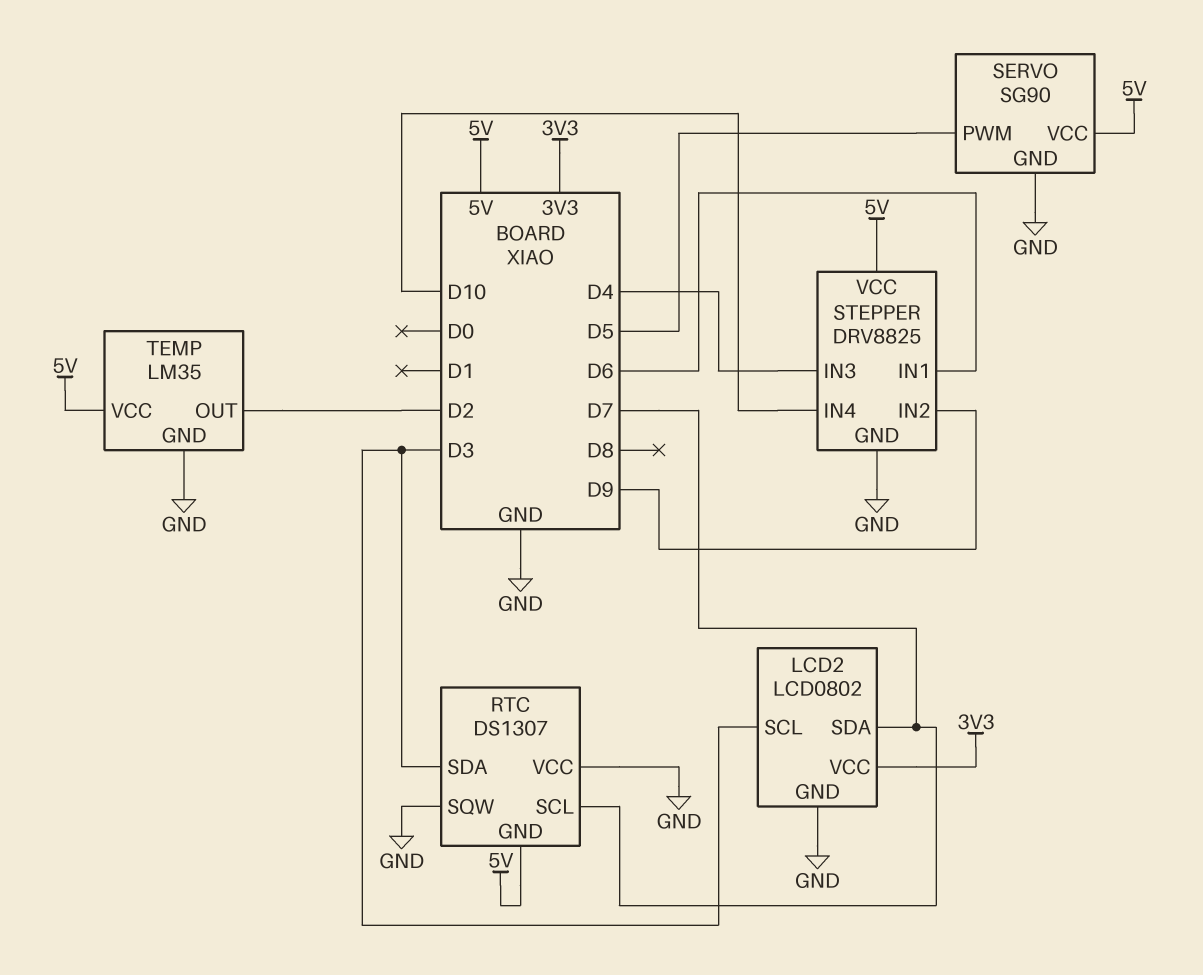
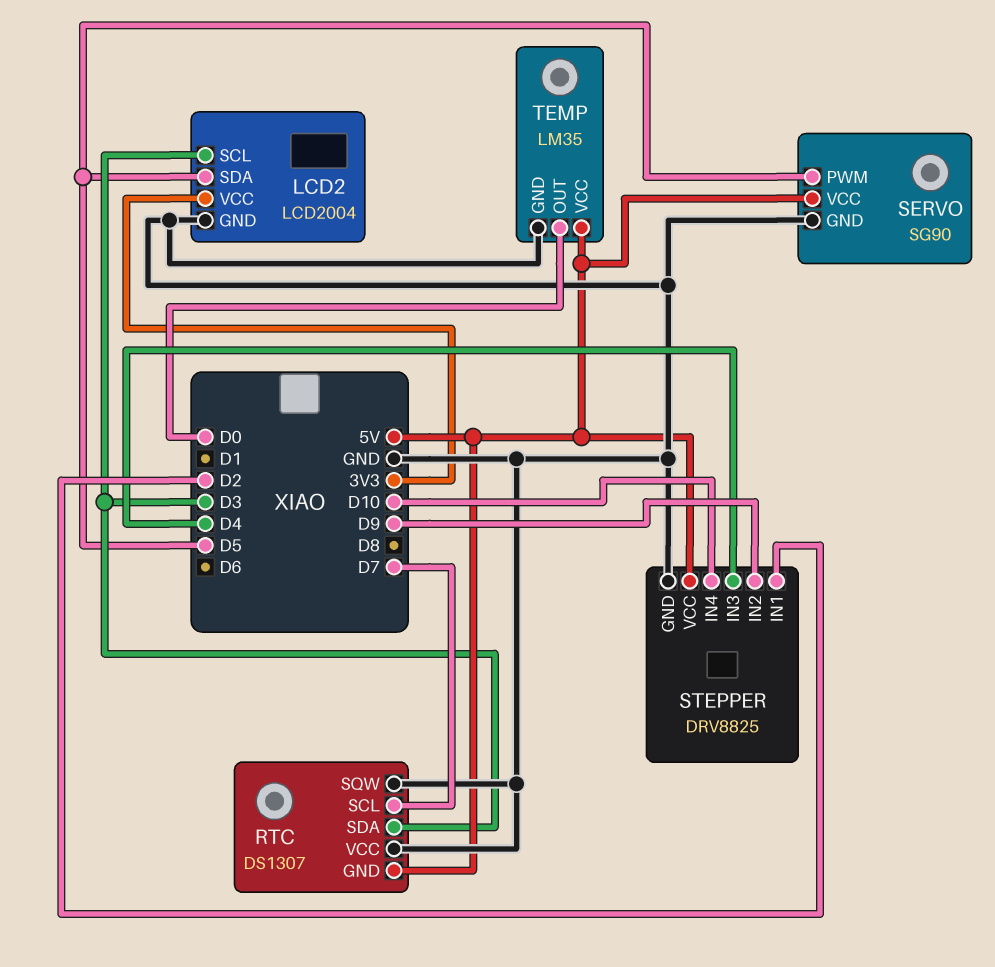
LCD2: LCD0802 -> LCD2004
LCD2 pin SDA: D7 -> D5
STEPPER pin IN1: D6 -> D2
TEMP pin OUT: D2 -> D0

